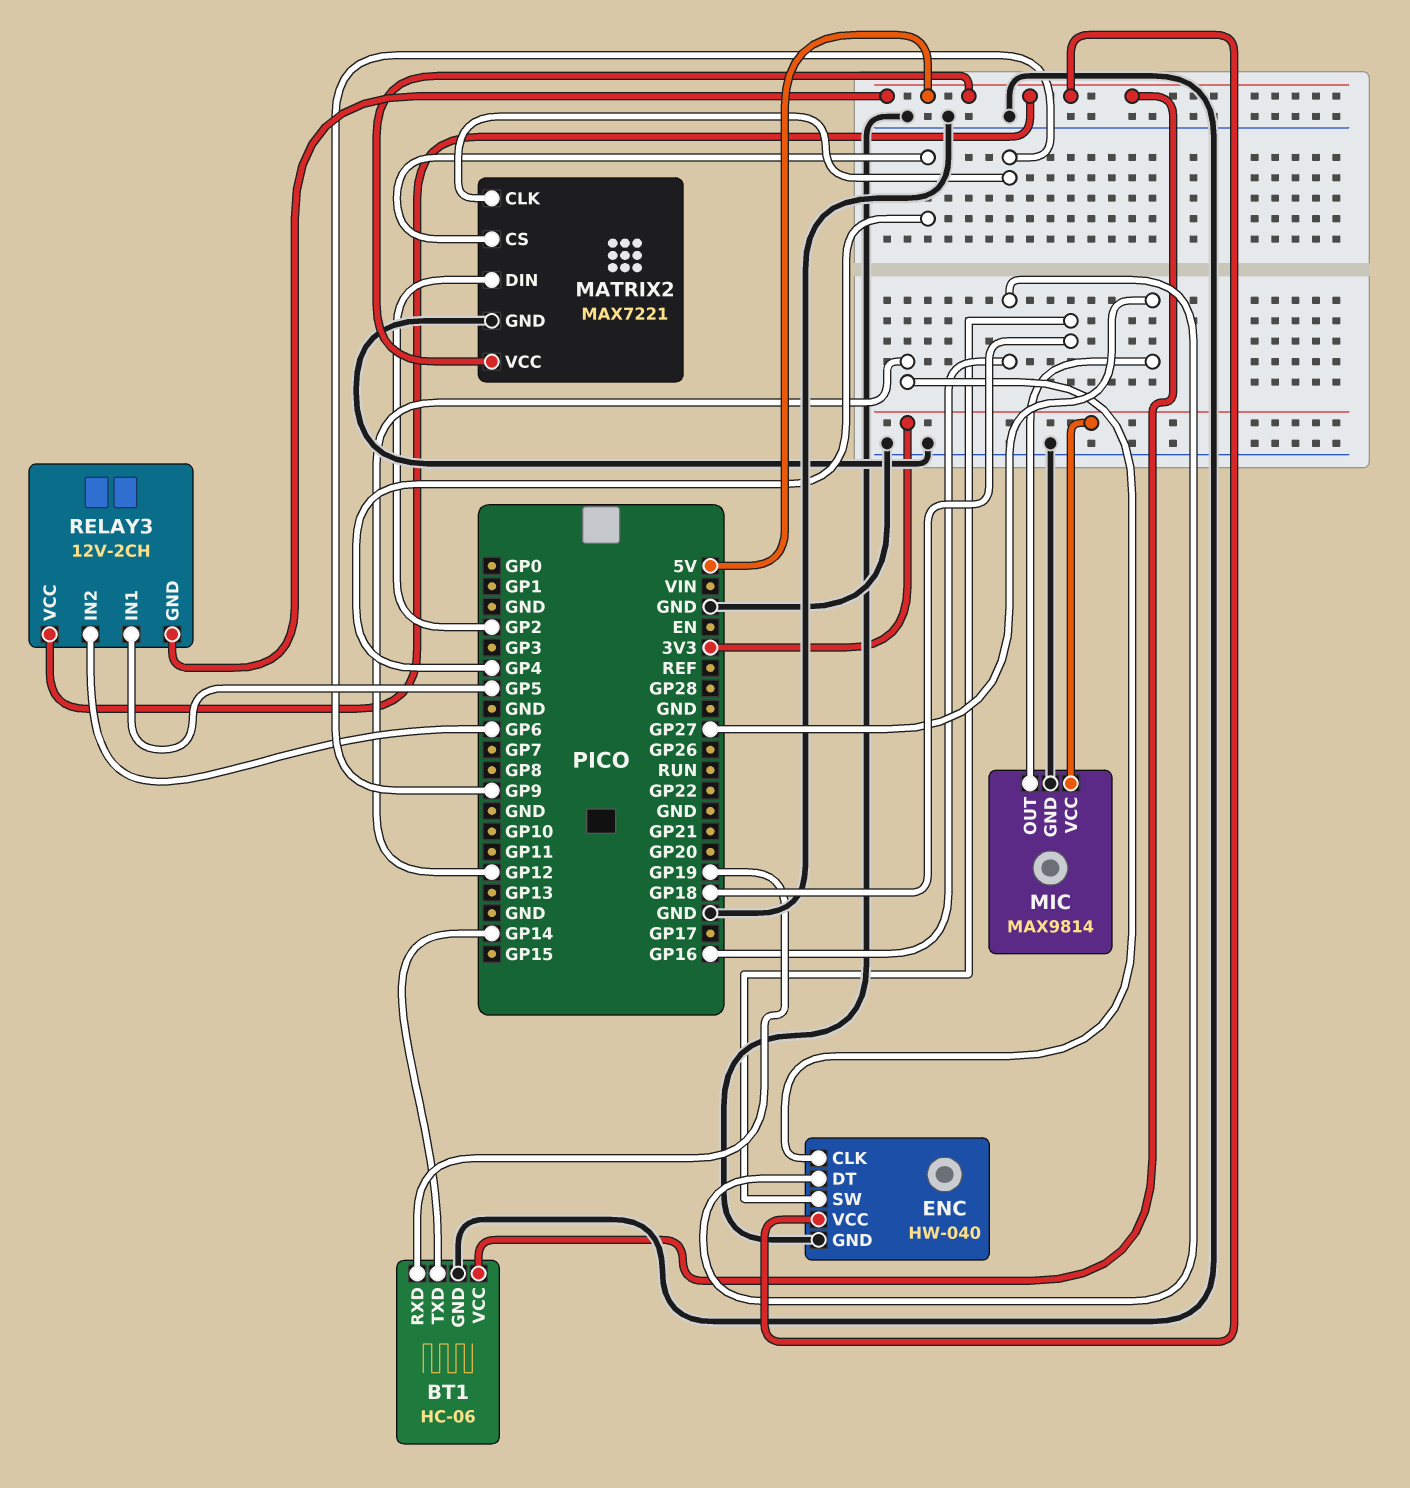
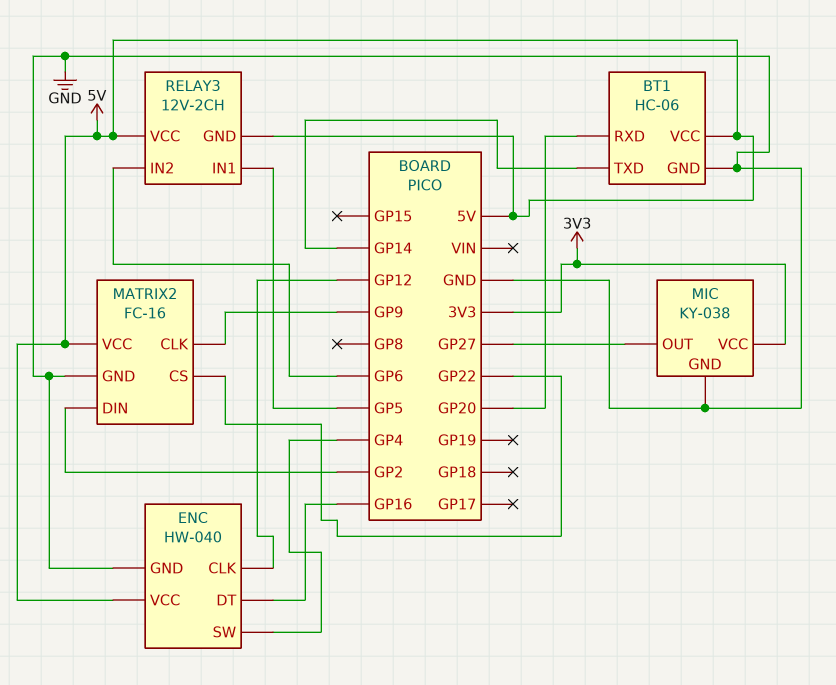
BT1 pin RXD: GP19 -> GP20
ENC pin SW: GP18 -> GP4
MATRIX2: MAX7221 -> FC-16
MATRIX2 pin CS: GP4 -> GP22
MIC: MAX9814 -> KY-038

